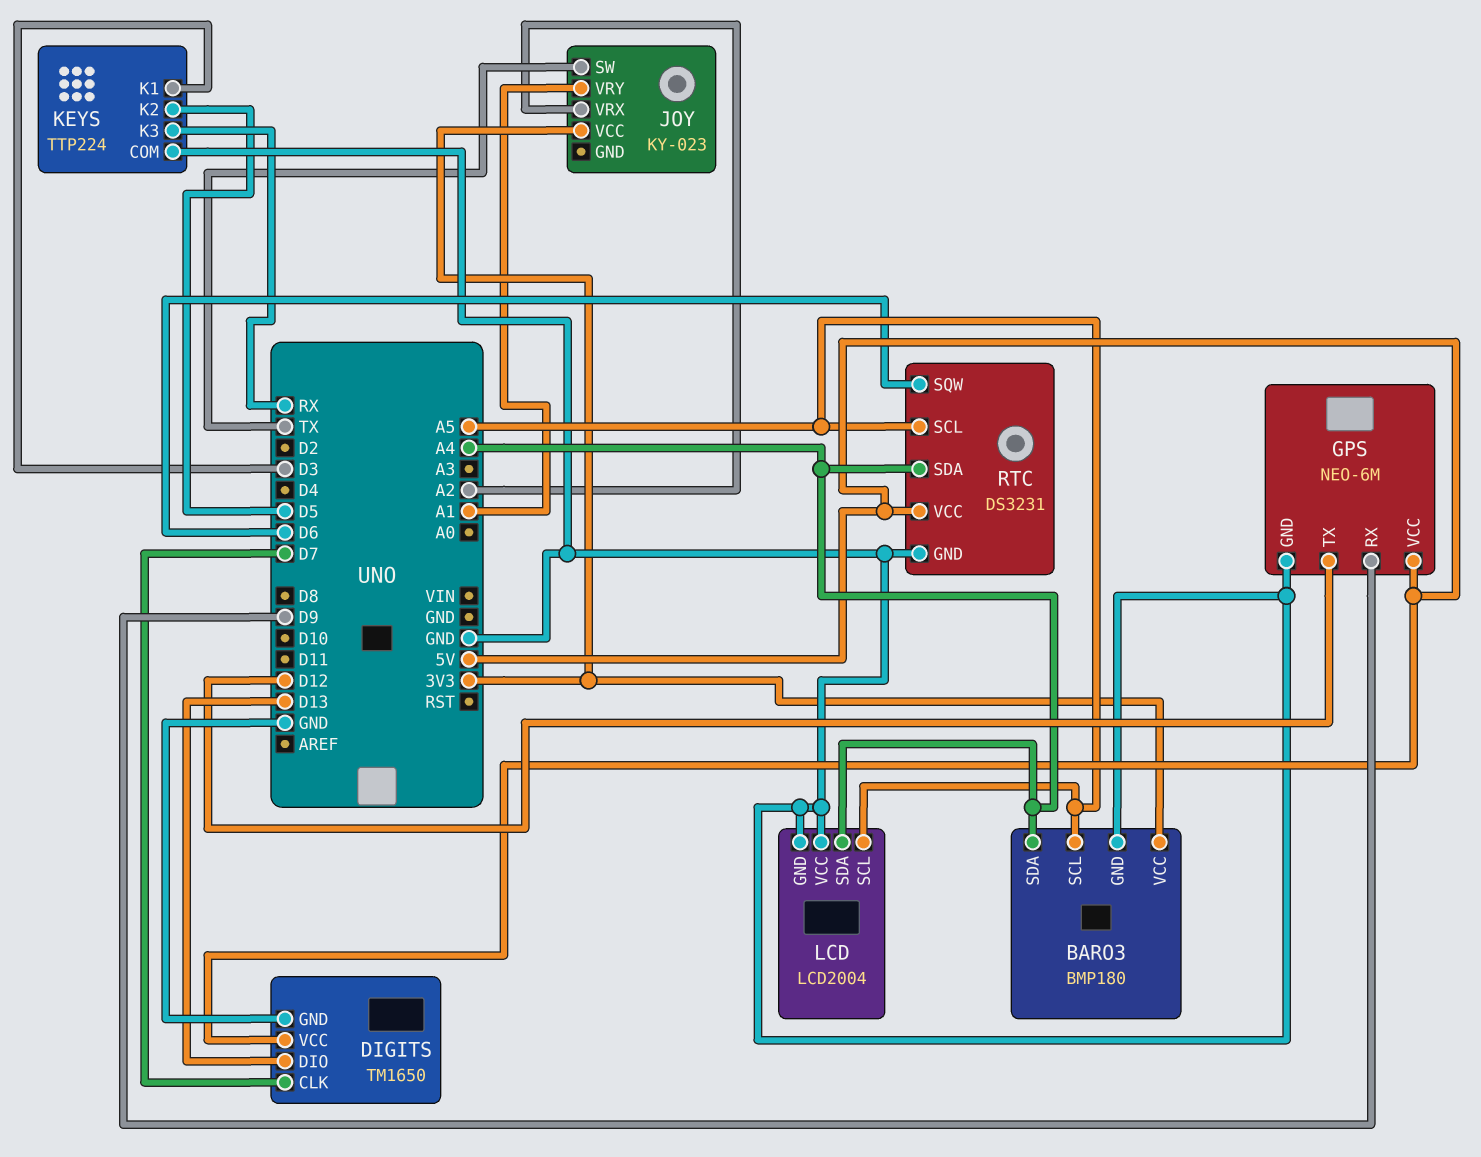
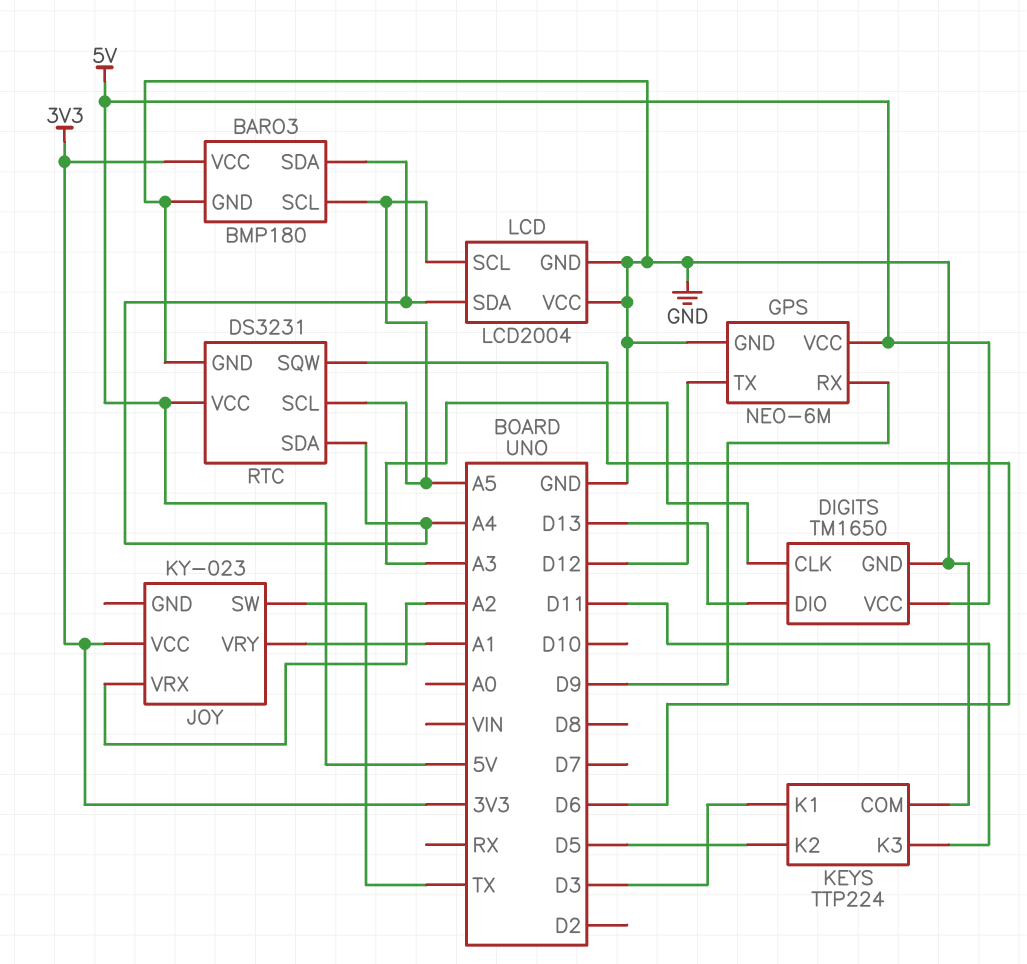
DIGITS pin CLK: D7 -> A3
KEYS pin K3: RX -> D11

